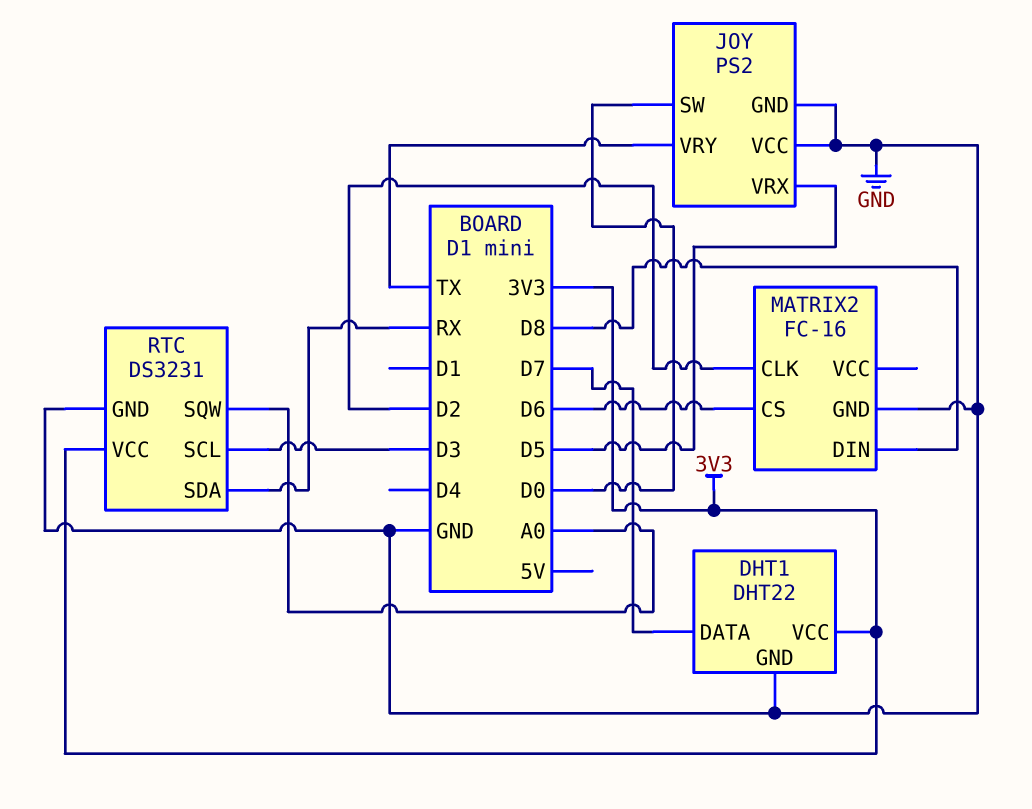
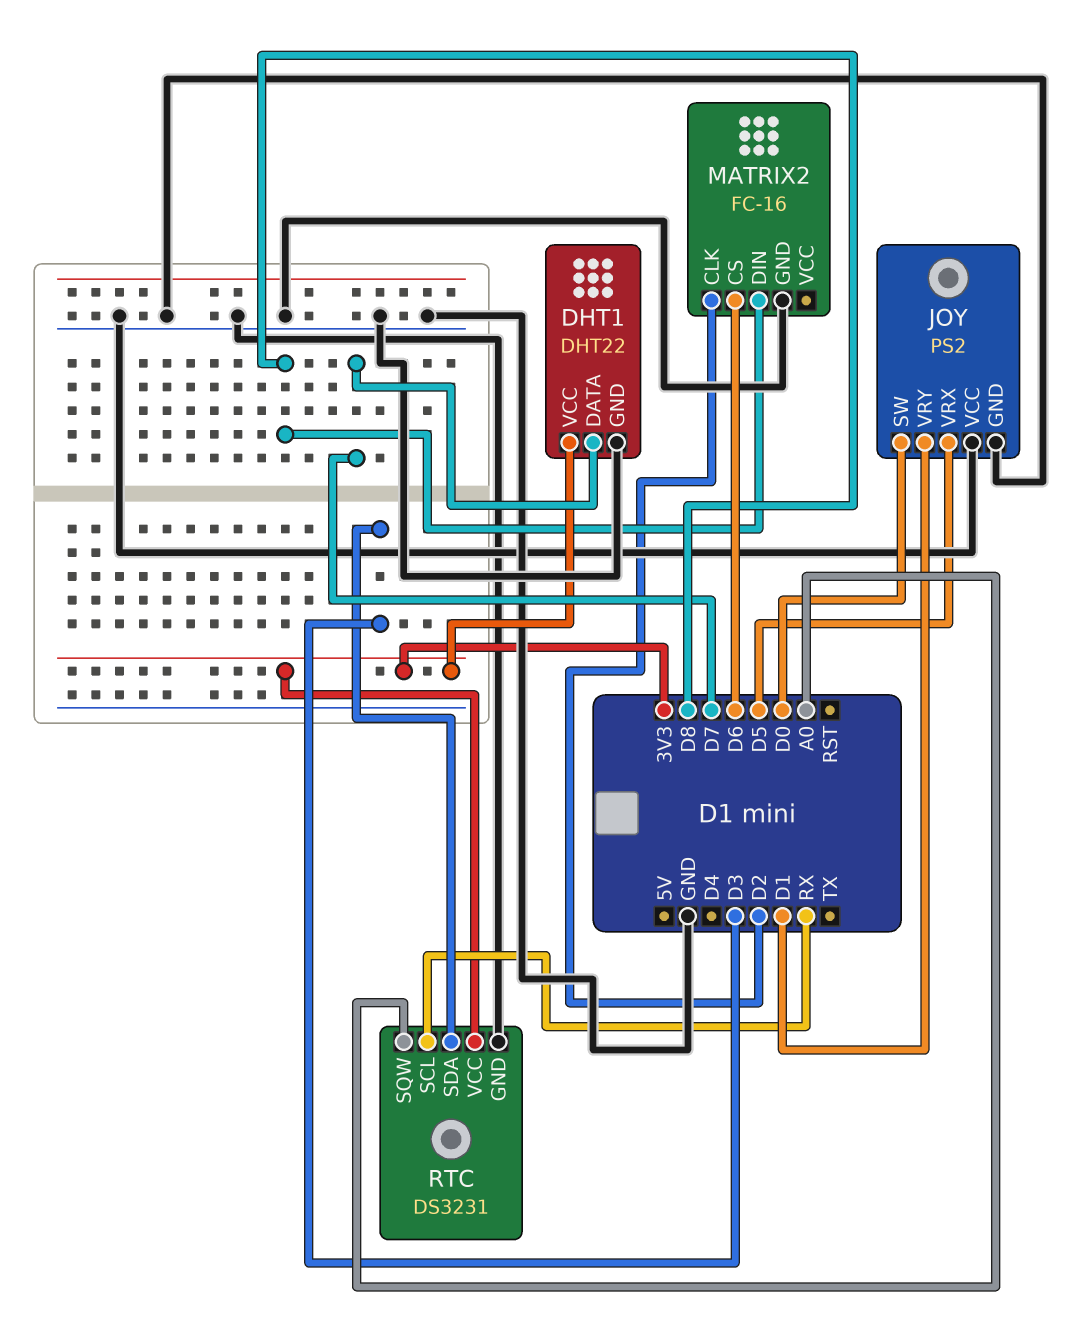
JOY pin VRY: TX -> D1
RTC pin SCL: D3 -> RX
RTC pin SDA: RX -> D3

